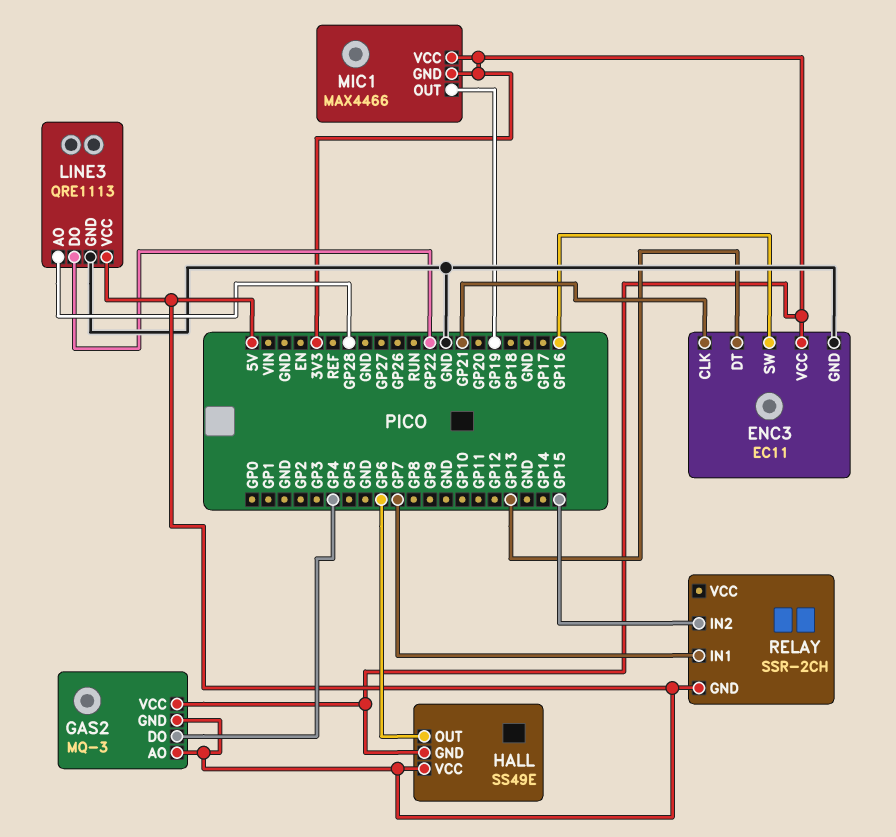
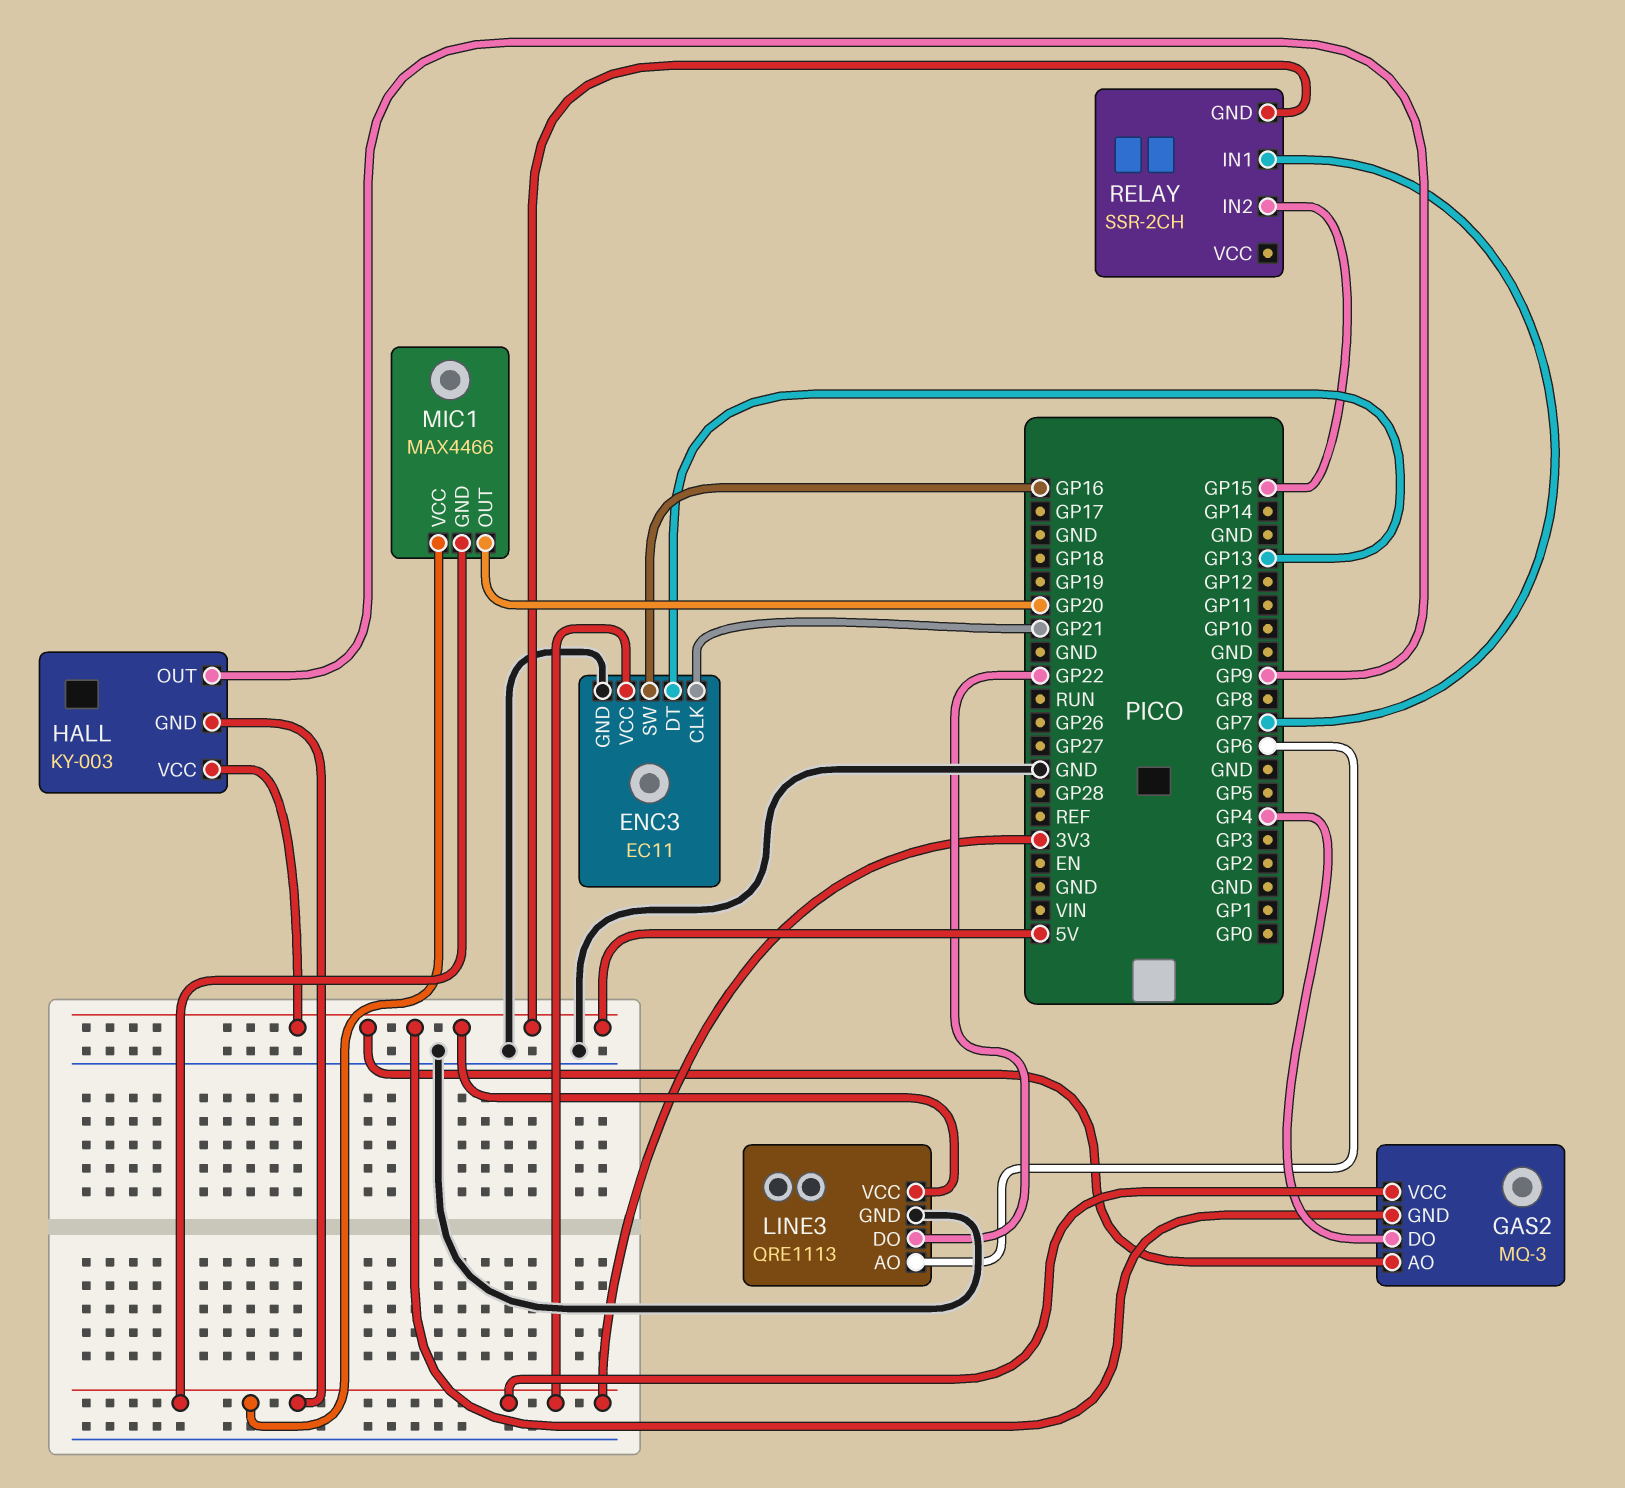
HALL: SS49E -> KY-003
HALL pin OUT: GP6 -> GP9
LINE3 pin AO: GP28 -> GP6
MIC1 pin OUT: GP19 -> GP20

